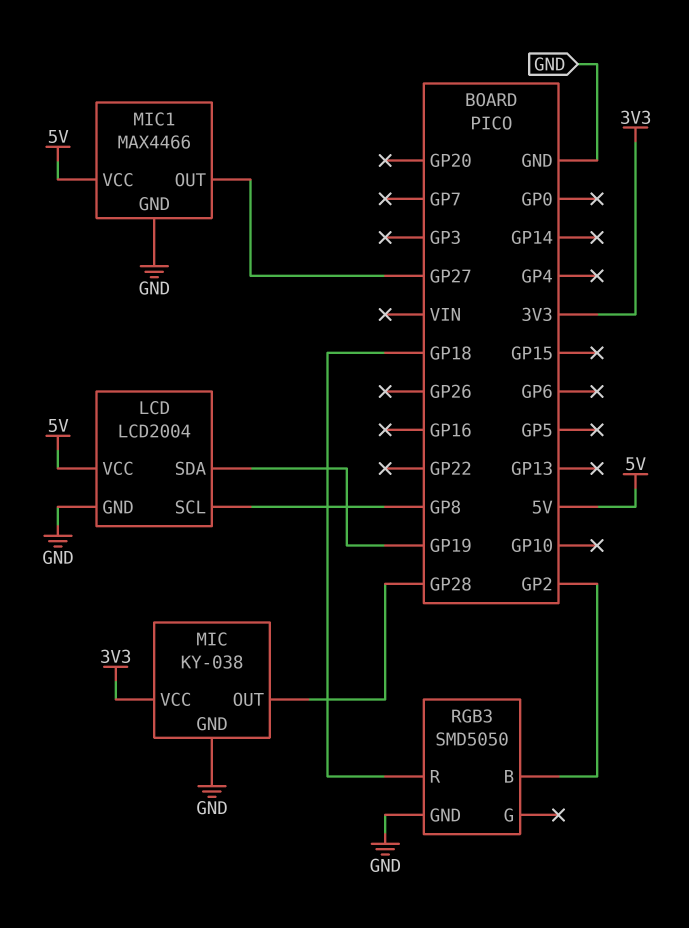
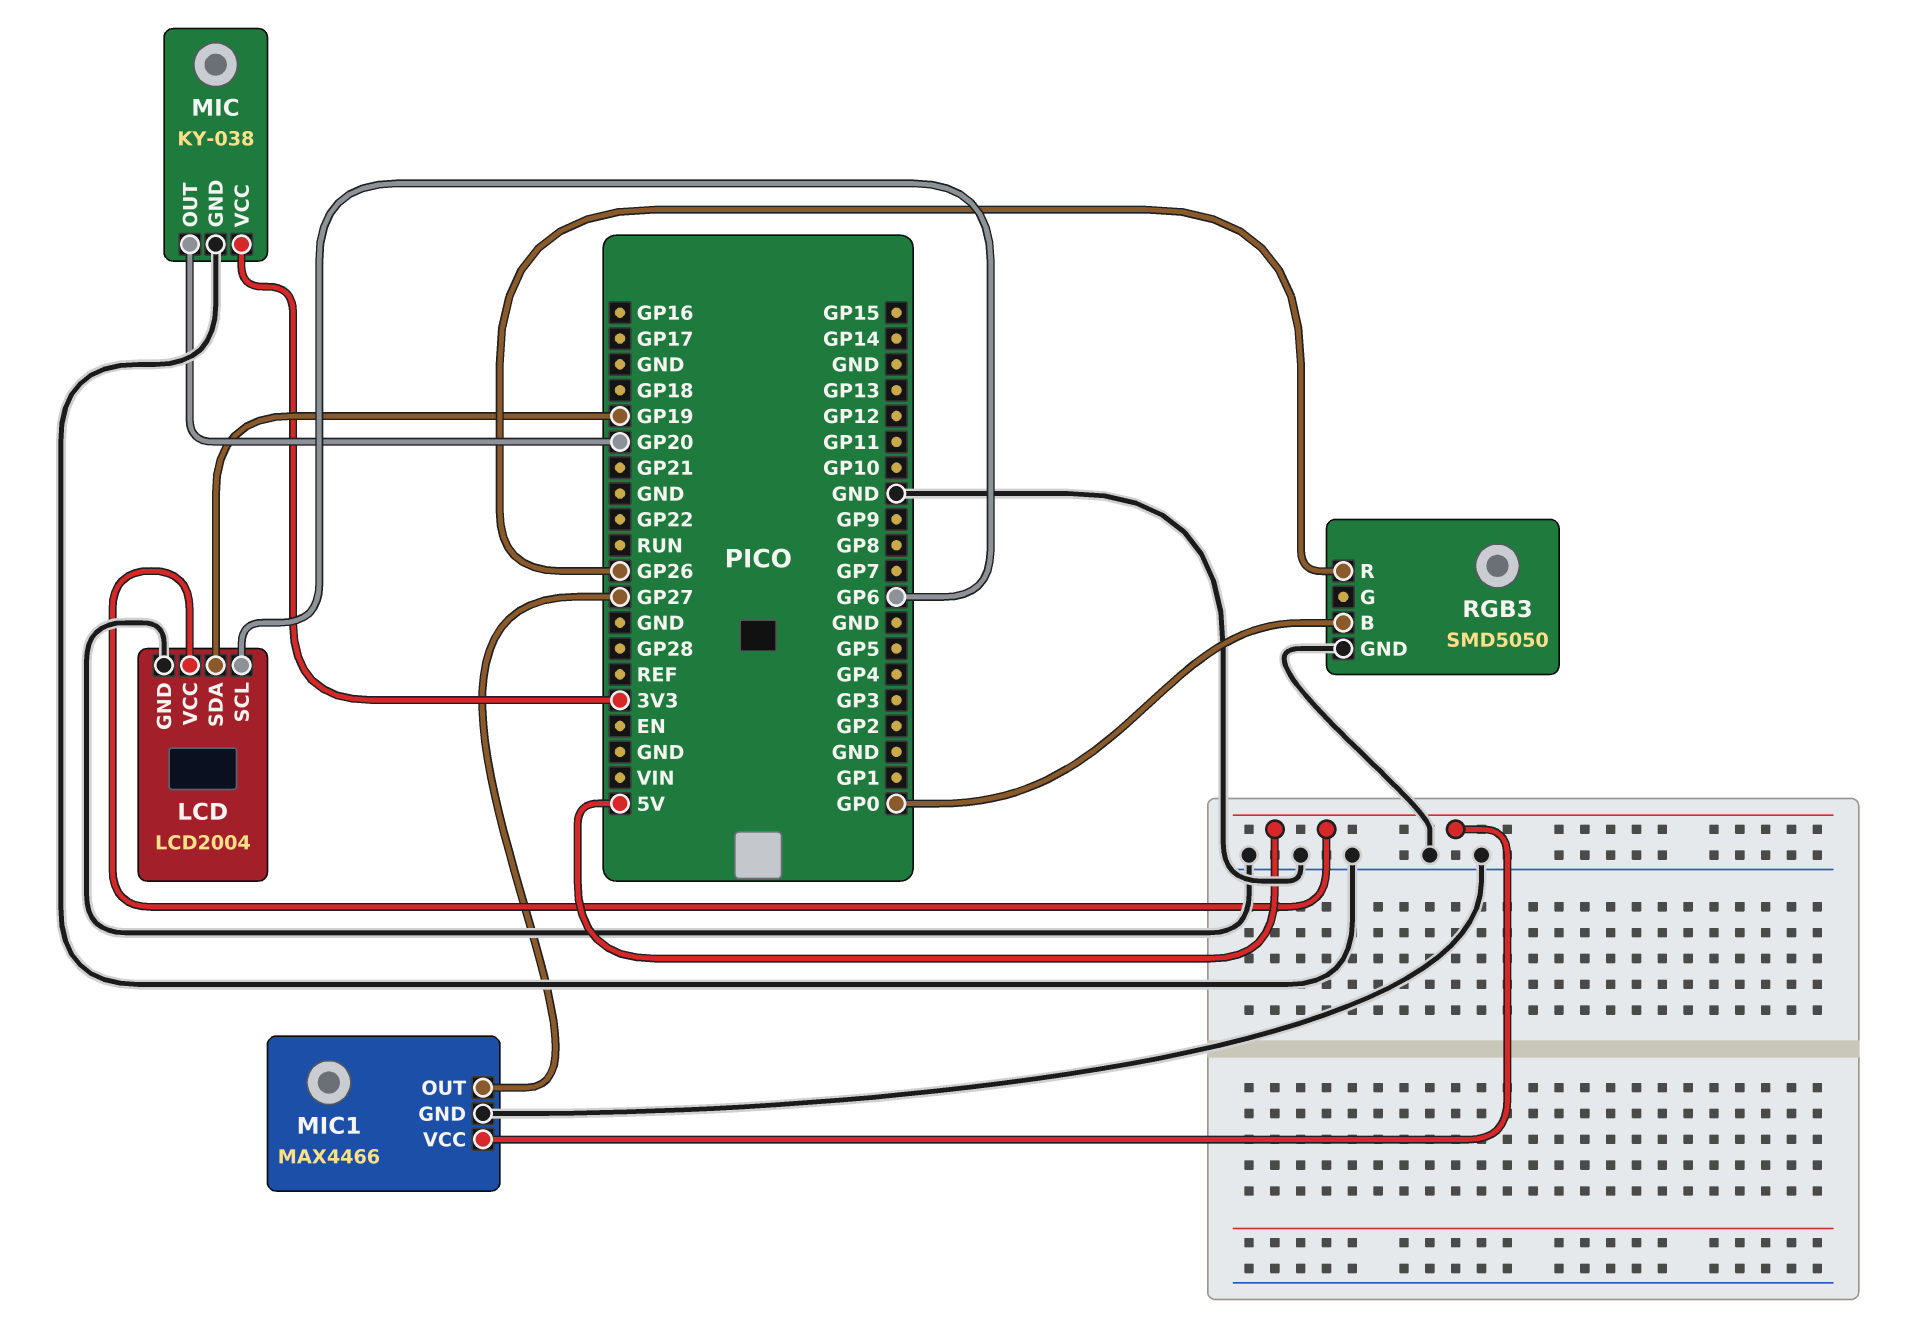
LCD pin SCL: GP8 -> GP6
MIC pin OUT: GP28 -> GP20
RGB3 pin B: GP2 -> GP0
RGB3 pin R: GP18 -> GP26

